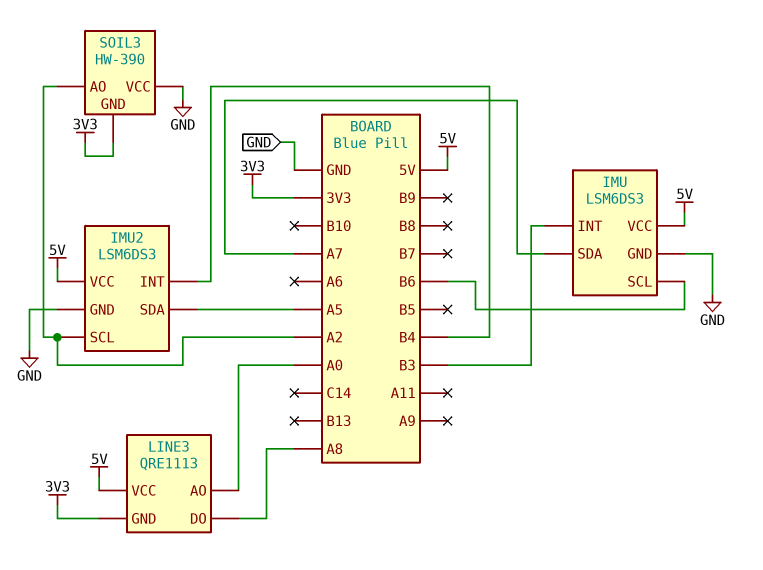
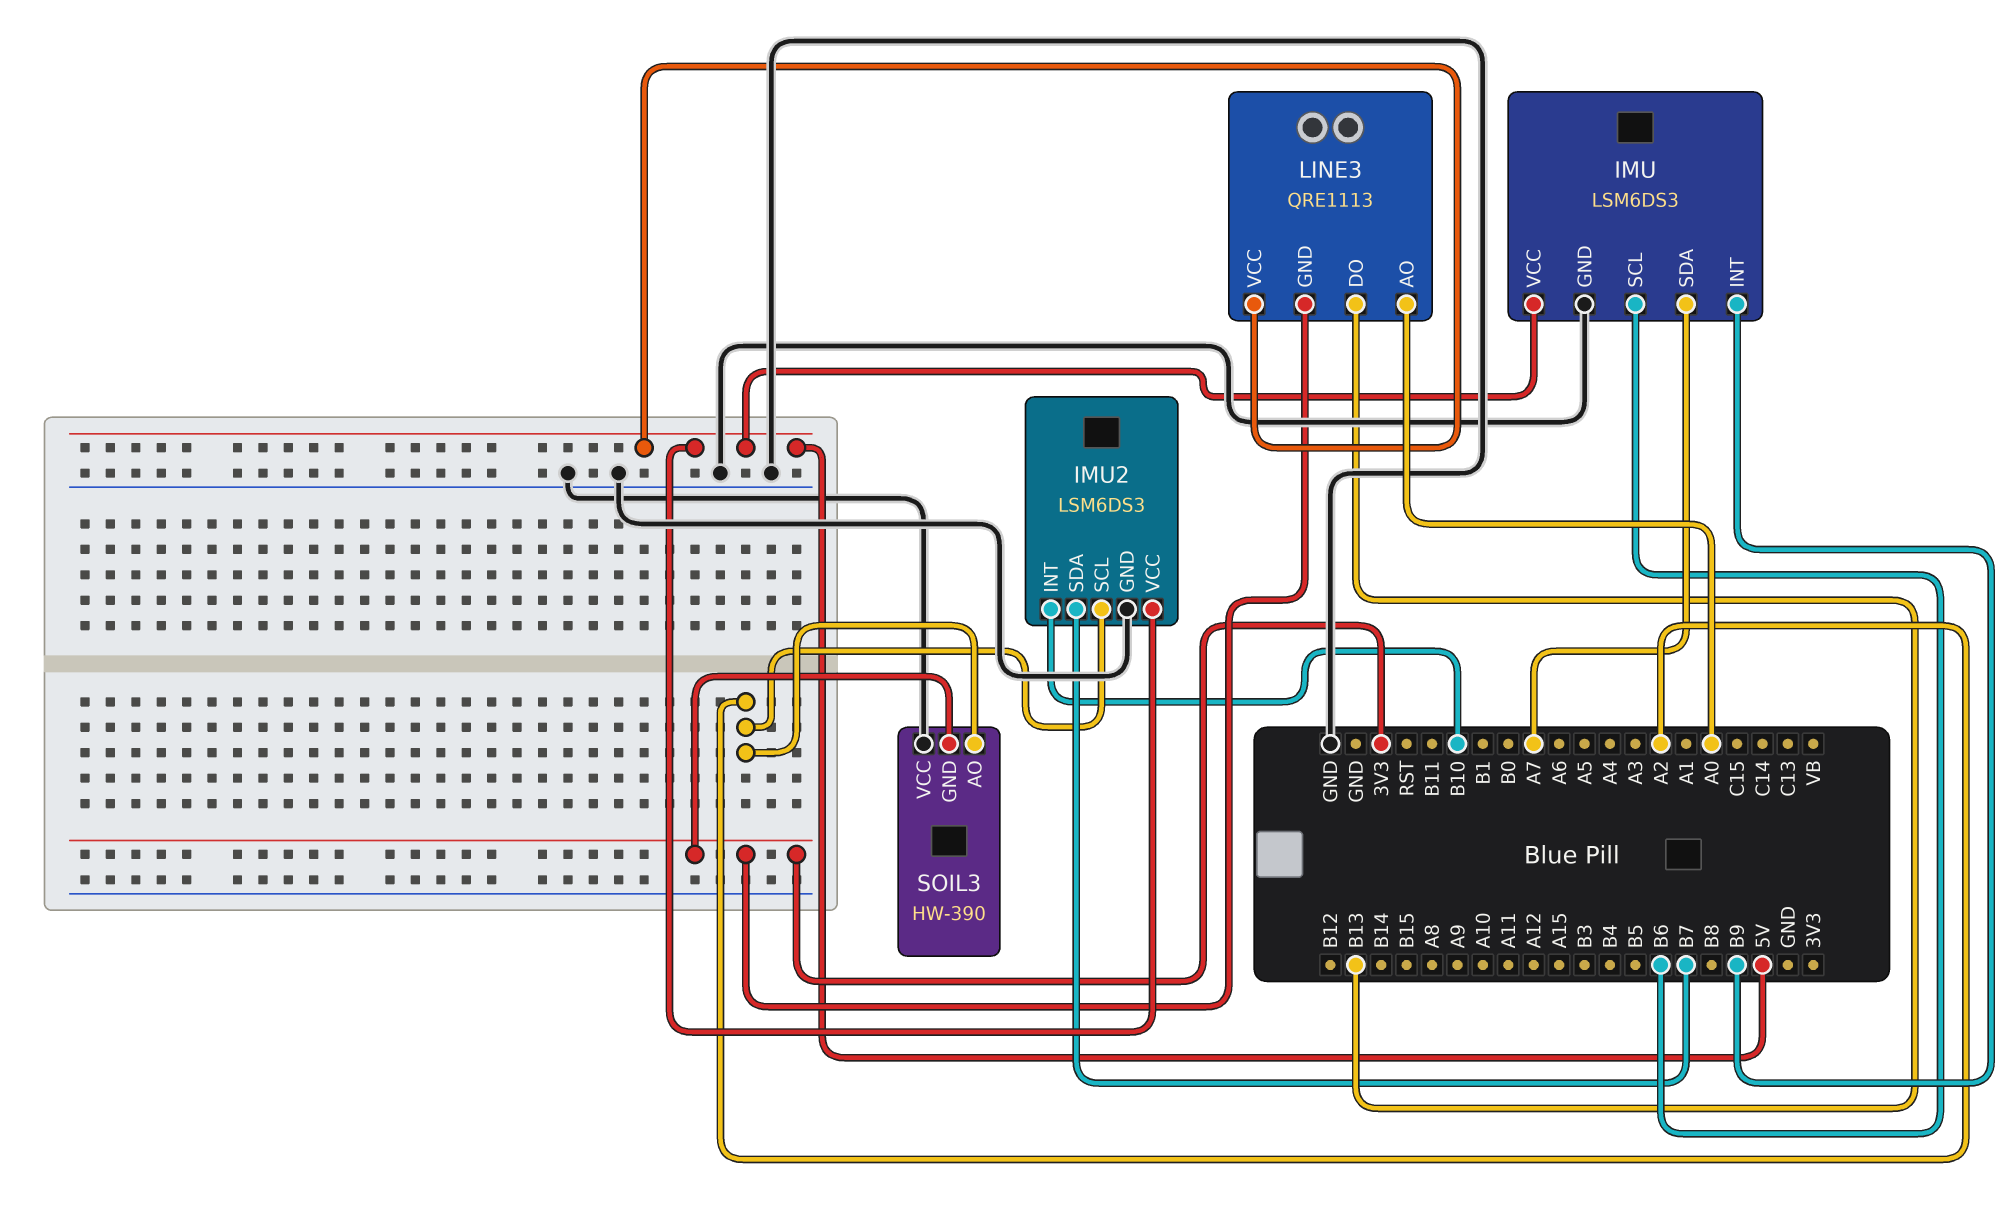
IMU pin INT: B3 -> B9
IMU2 pin INT: B4 -> B10
IMU2 pin SDA: A5 -> B7
LINE3 pin DO: A8 -> B13

